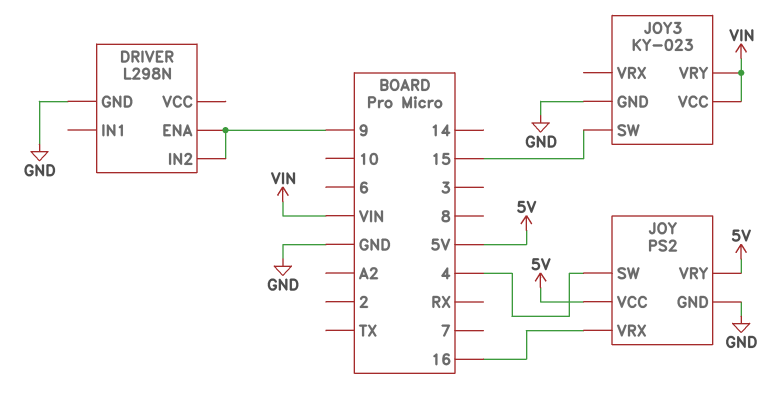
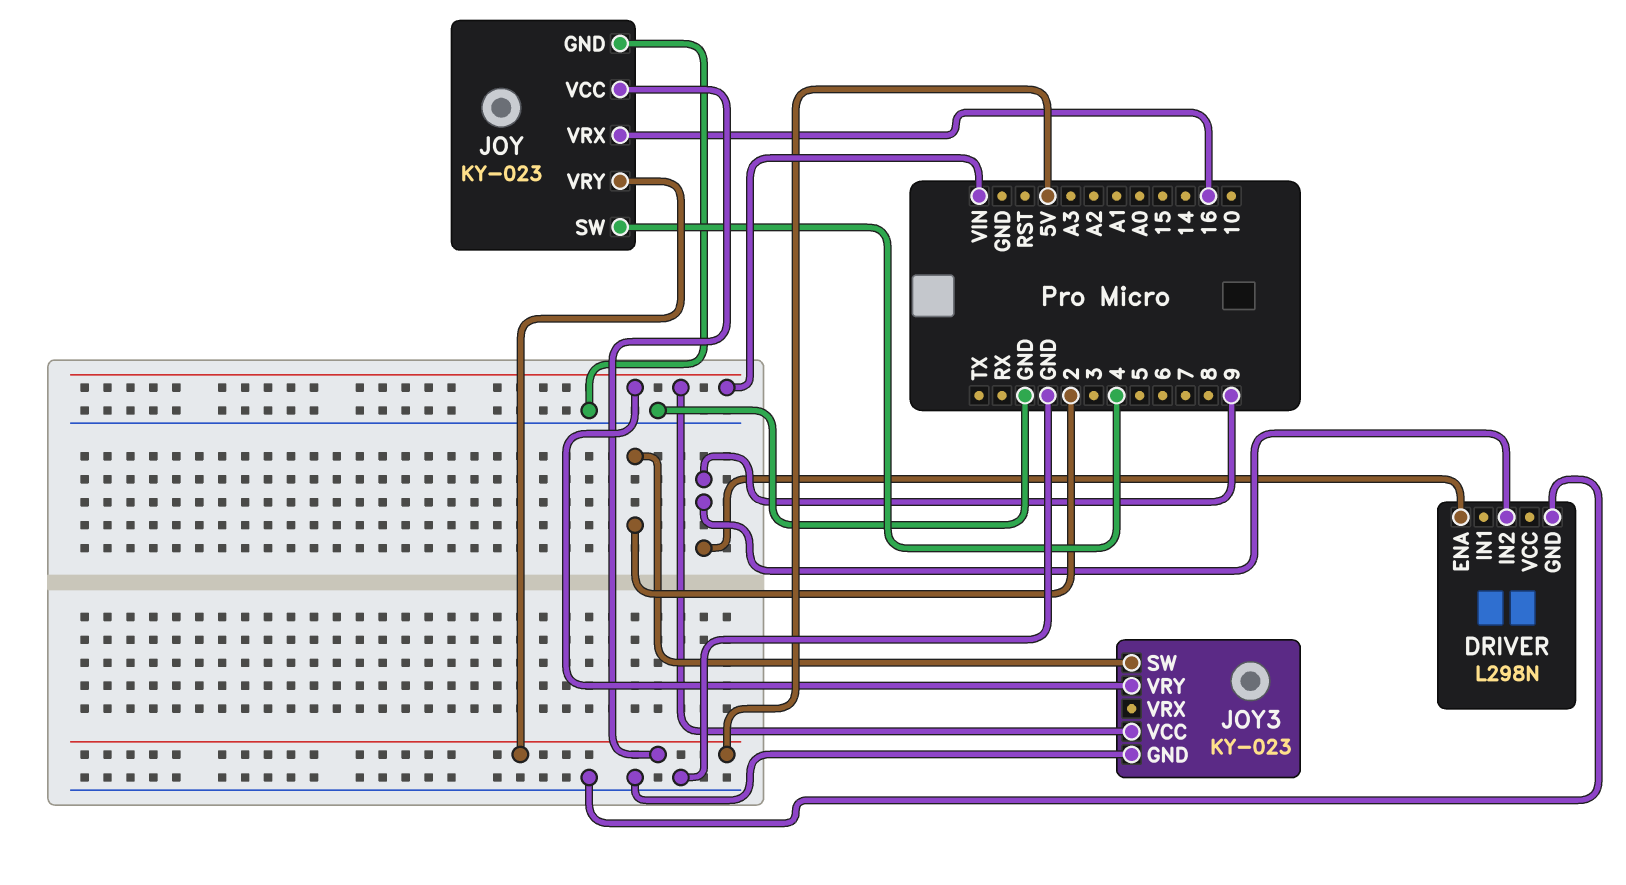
JOY: PS2 -> KY-023
JOY3 pin SW: 15 -> 2

